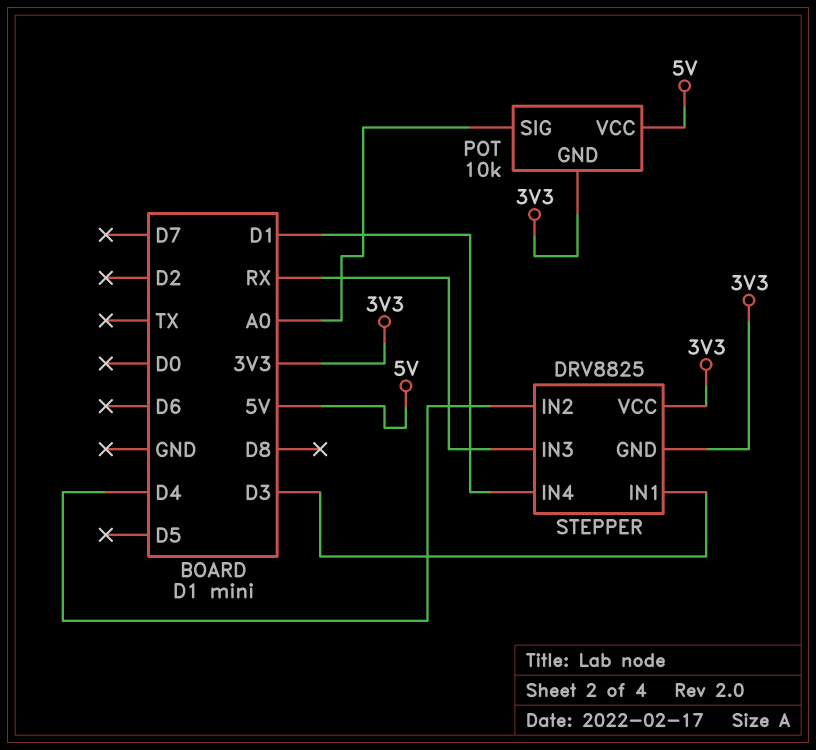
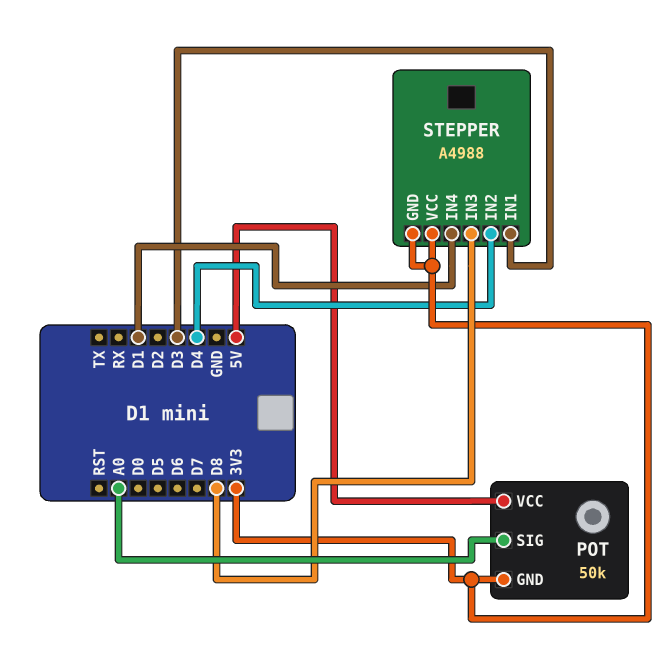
POT: 10k -> 50k
STEPPER: DRV8825 -> A4988
STEPPER pin IN3: RX -> D8

